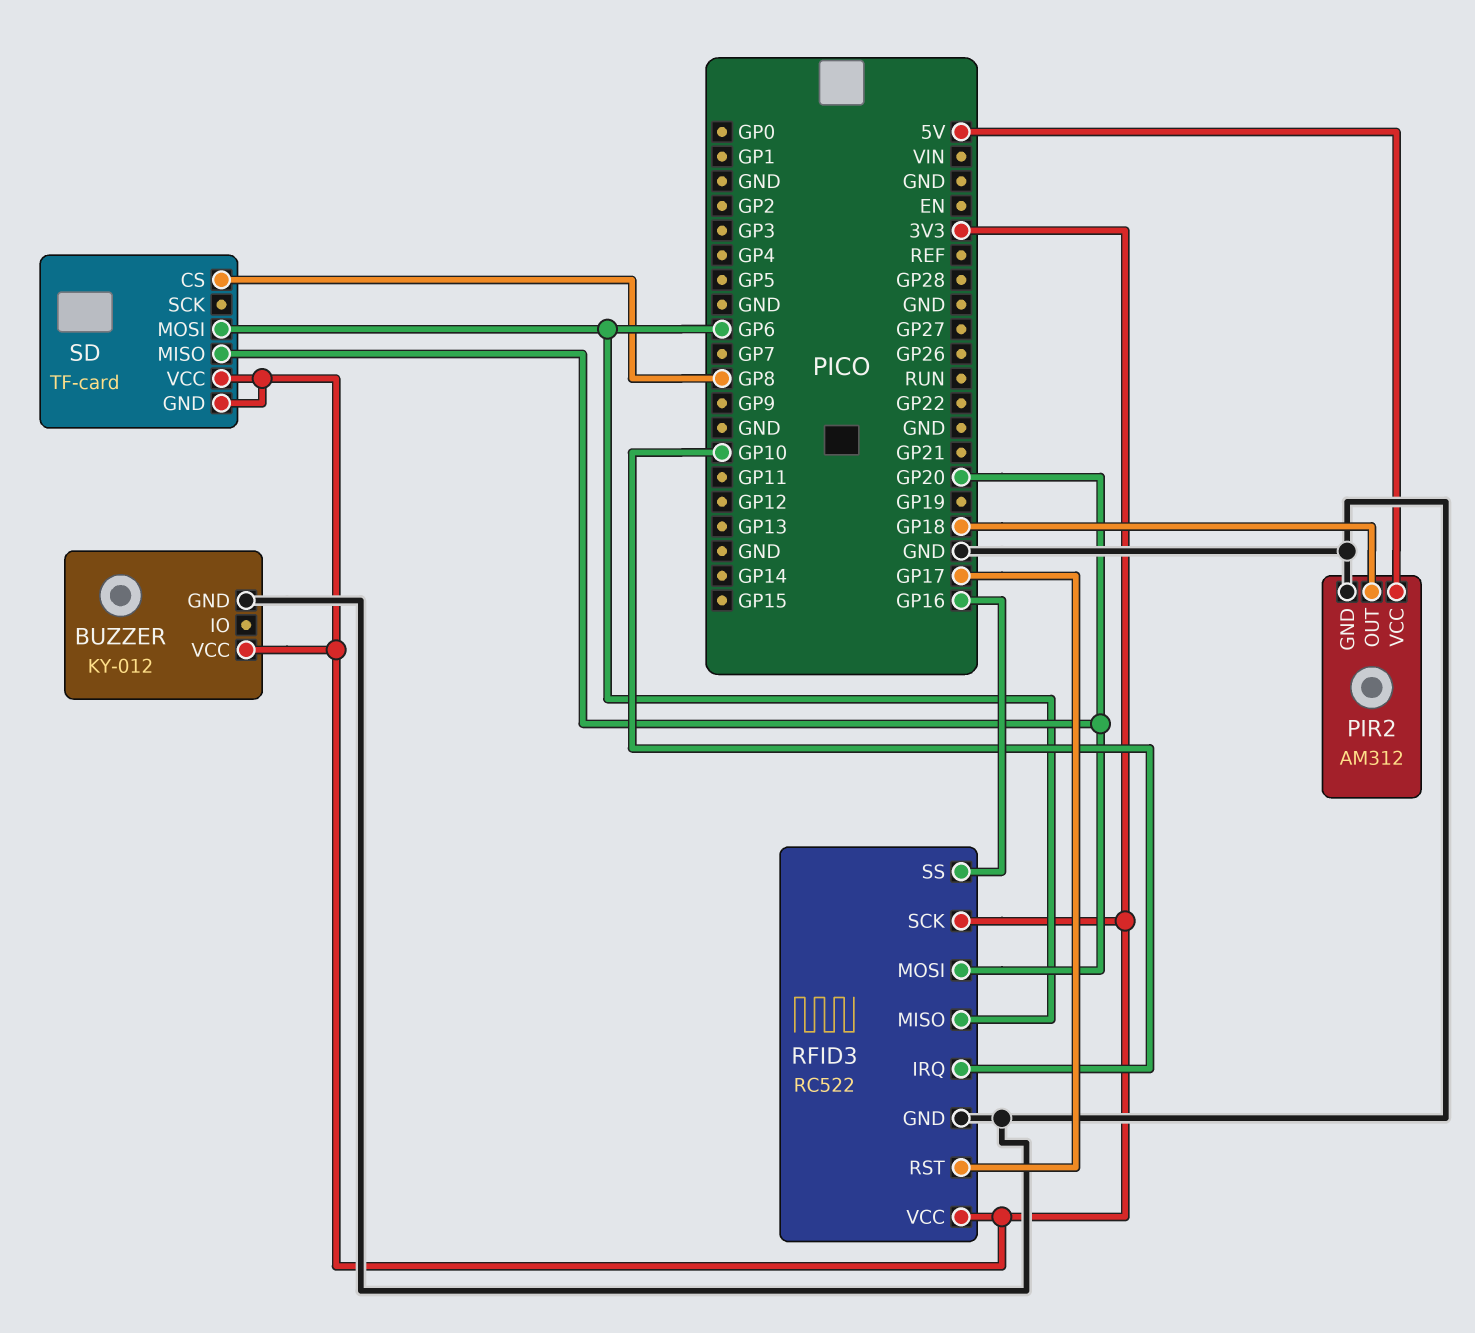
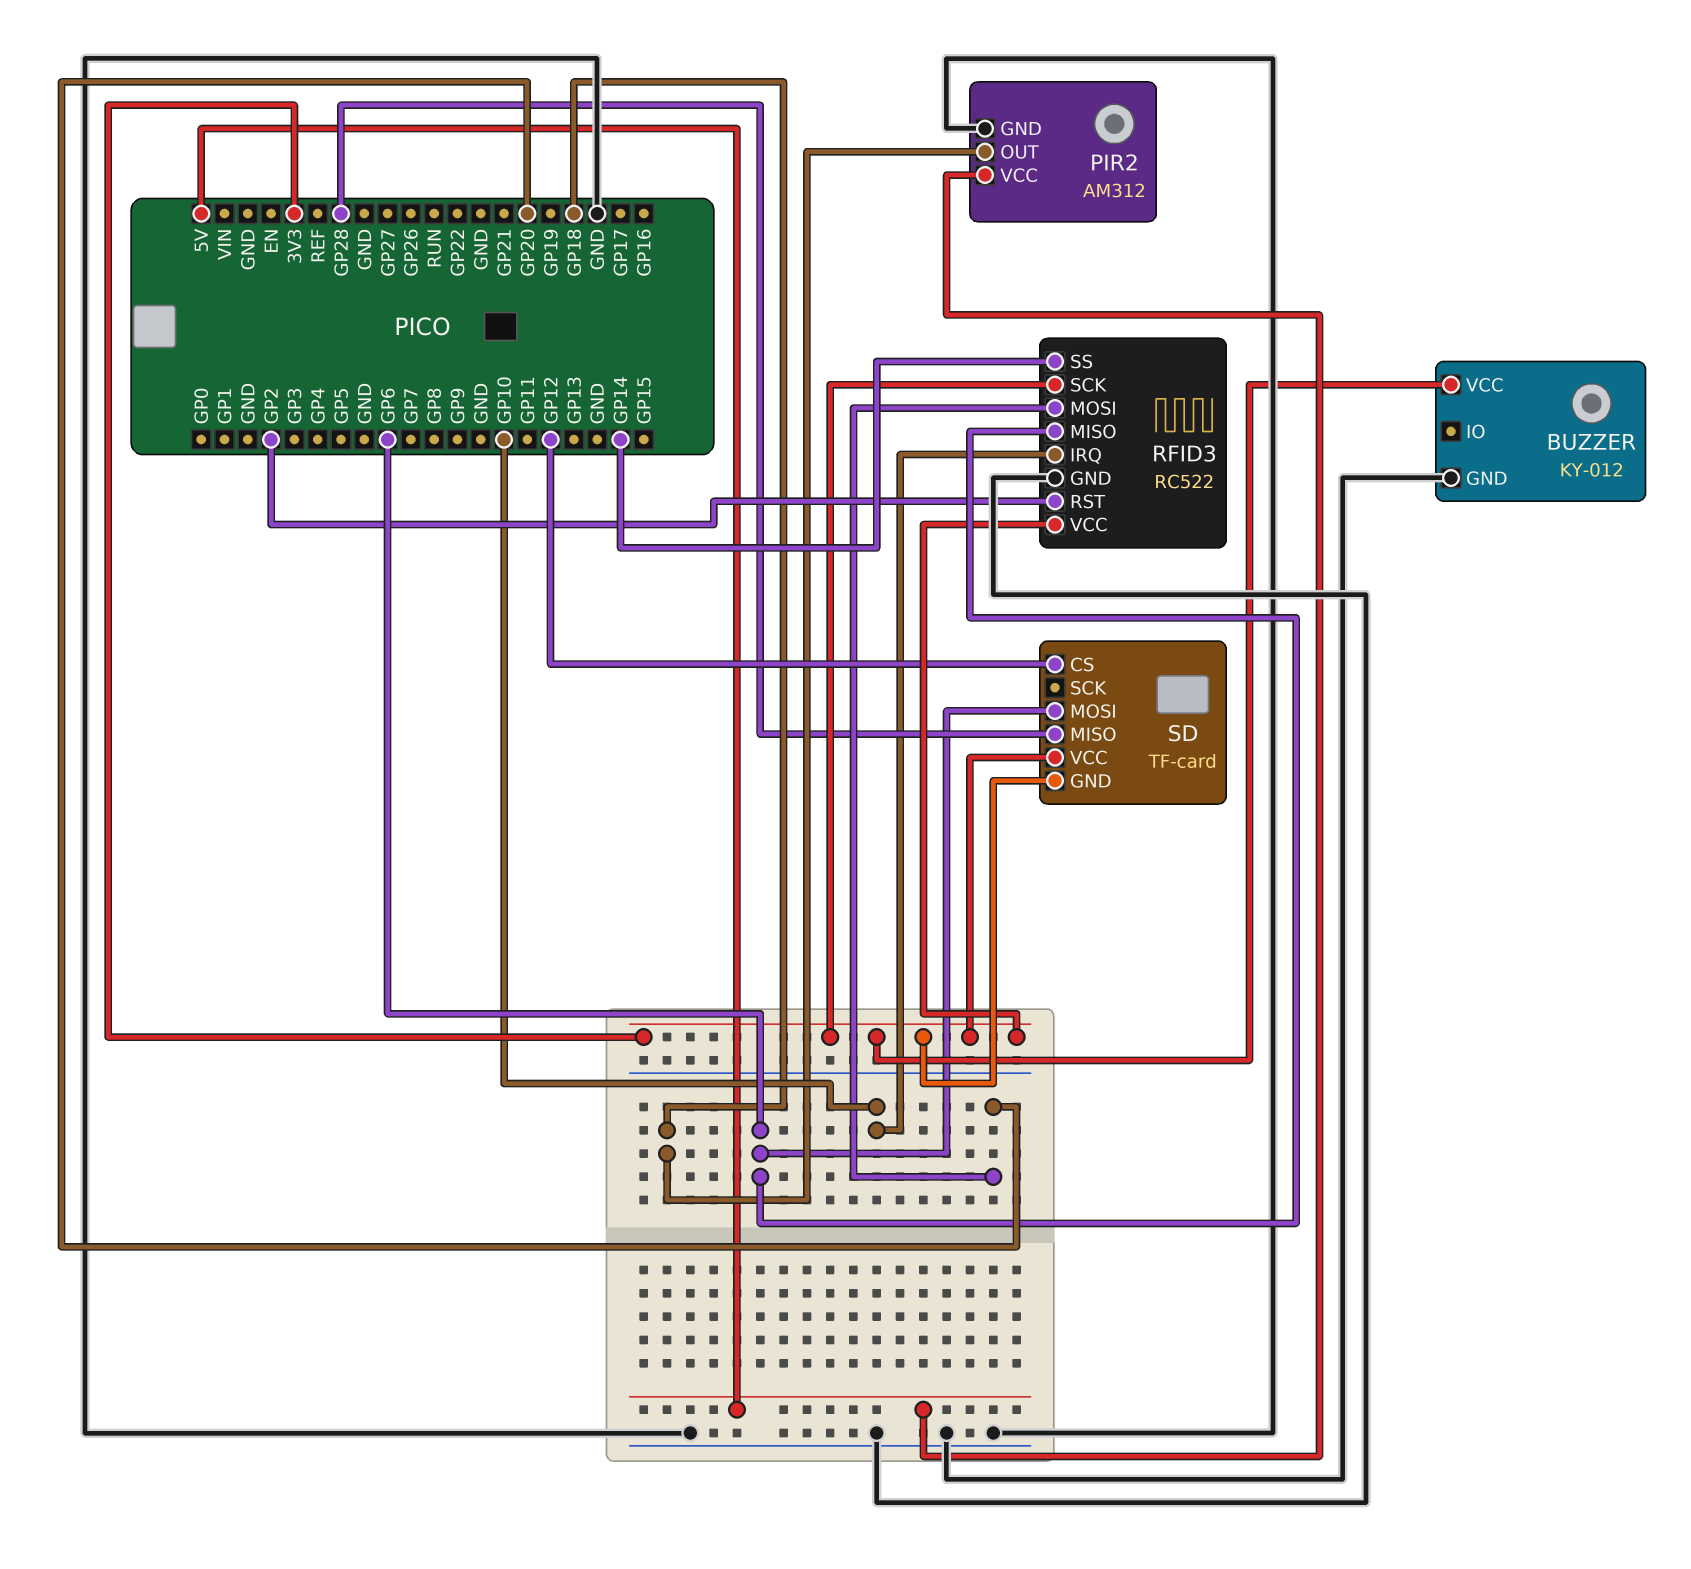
RFID3 pin RST: GP17 -> GP2
RFID3 pin SS: GP16 -> GP14
SD pin CS: GP8 -> GP12
SD pin MISO: GP20 -> GP28

